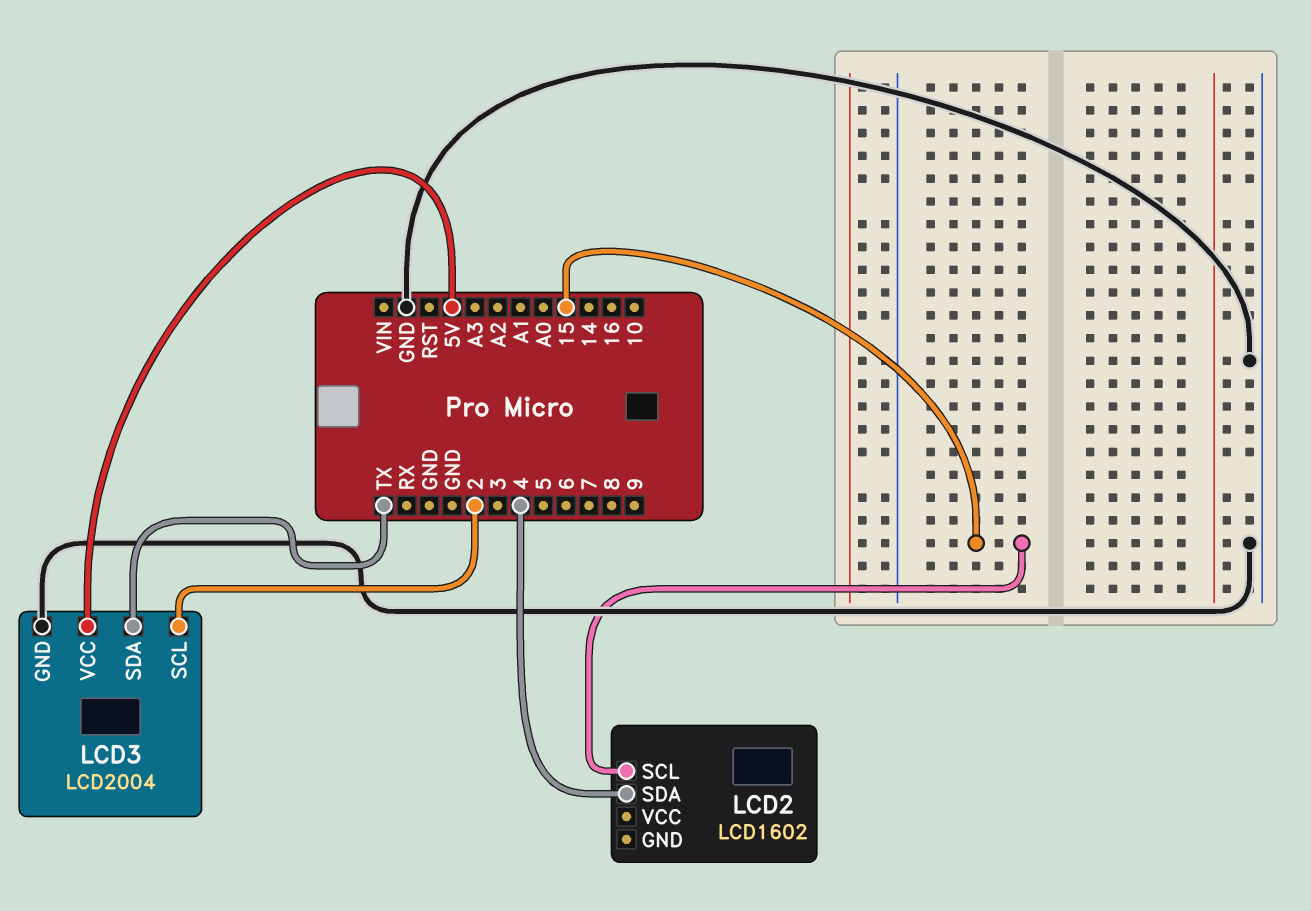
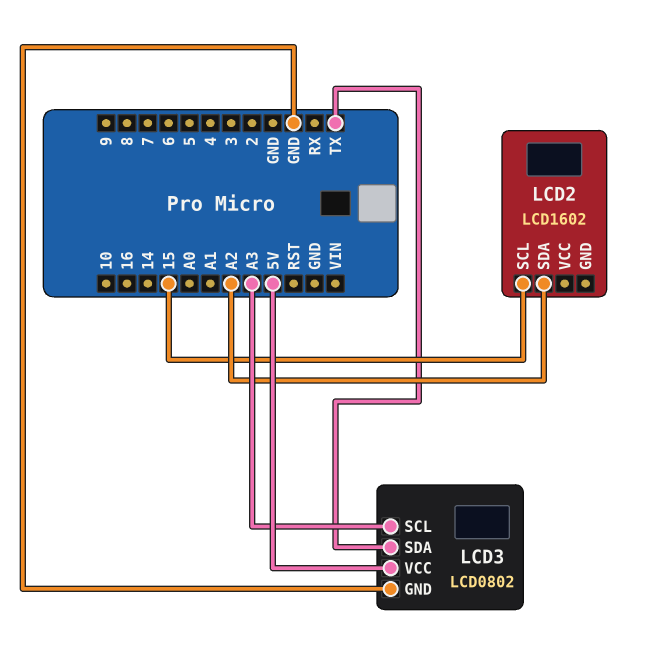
LCD2 pin SDA: 4 -> A2
LCD3: LCD2004 -> LCD0802
LCD3 pin SCL: 2 -> A3

